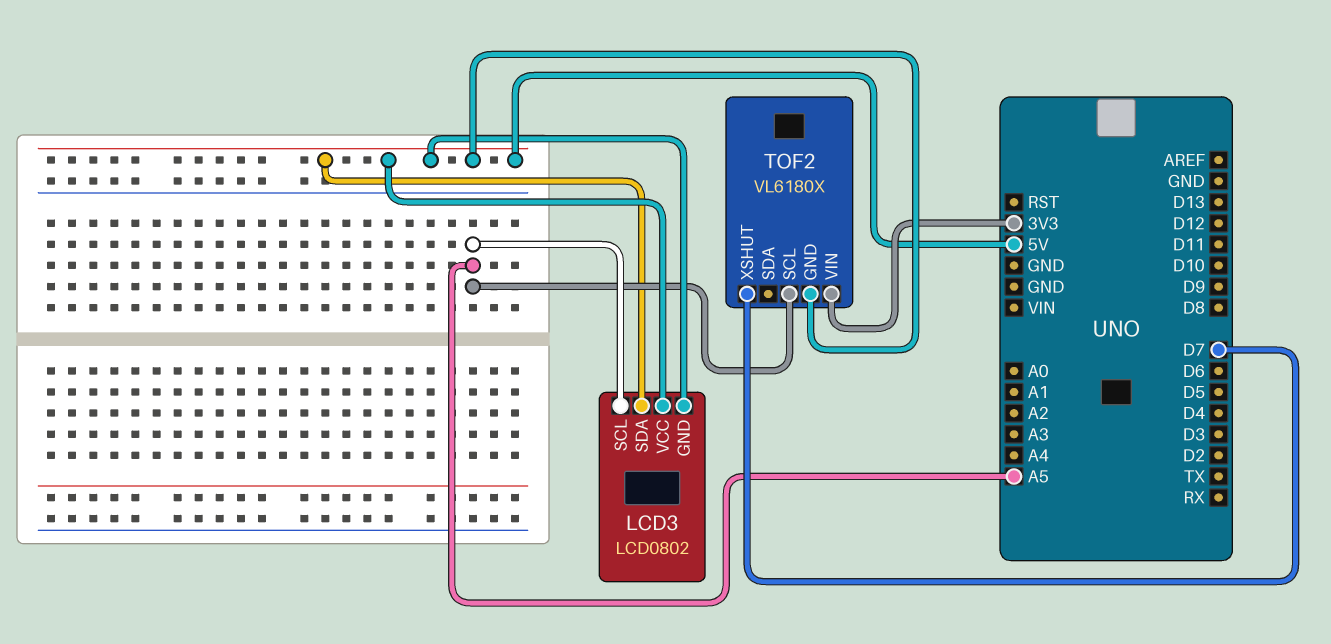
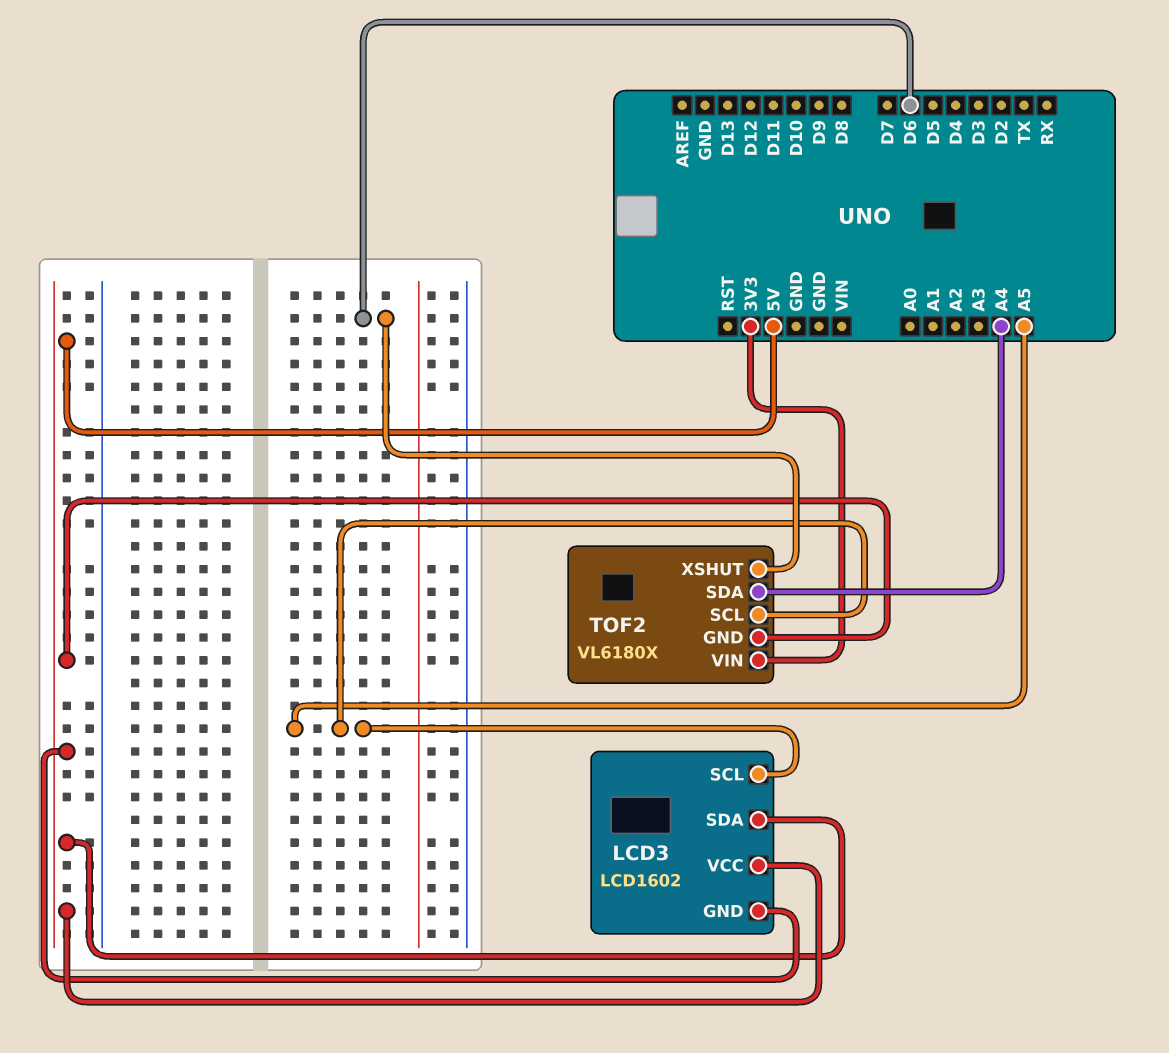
LCD3: LCD0802 -> LCD1602
TOF2 pin SDA: none -> A4
TOF2 pin XSHUT: D7 -> D6

